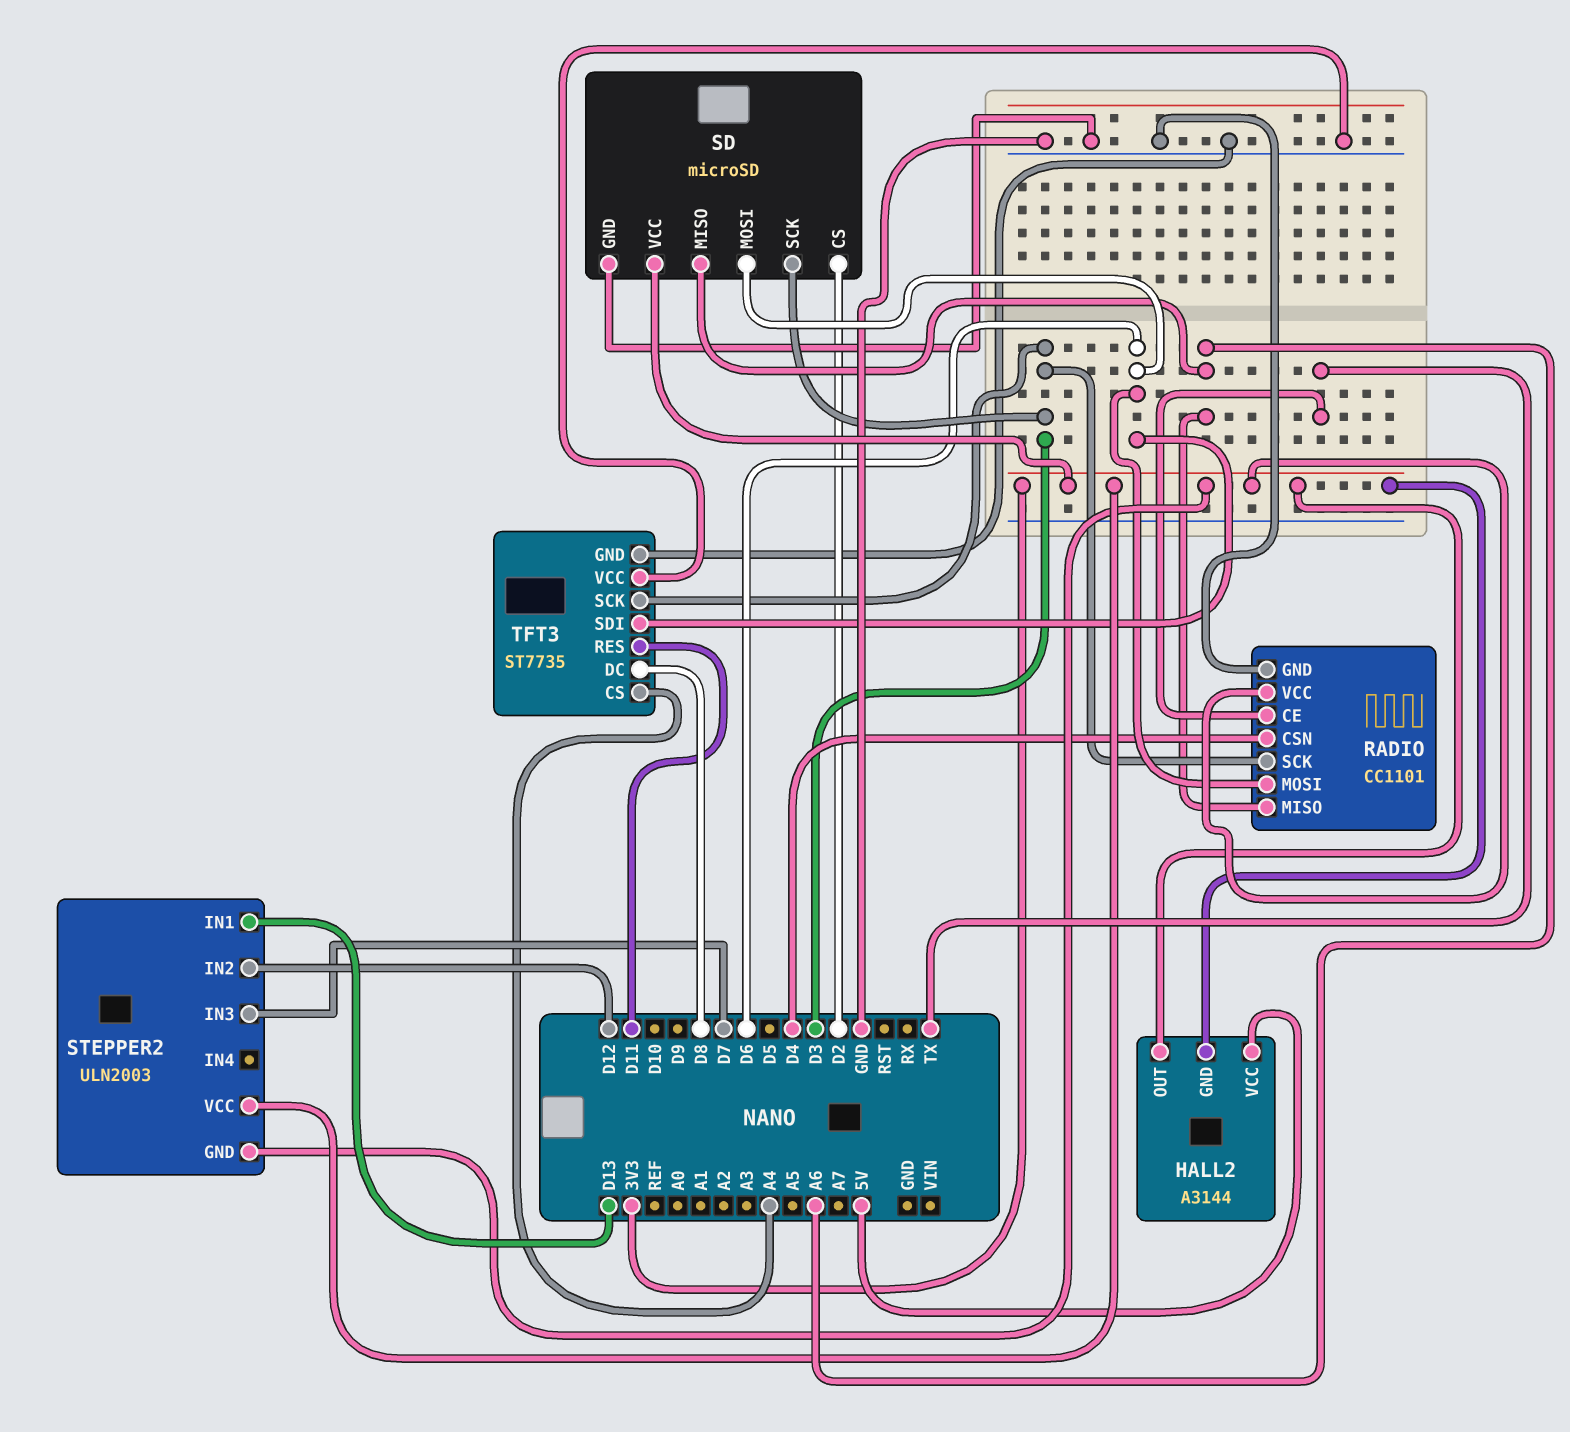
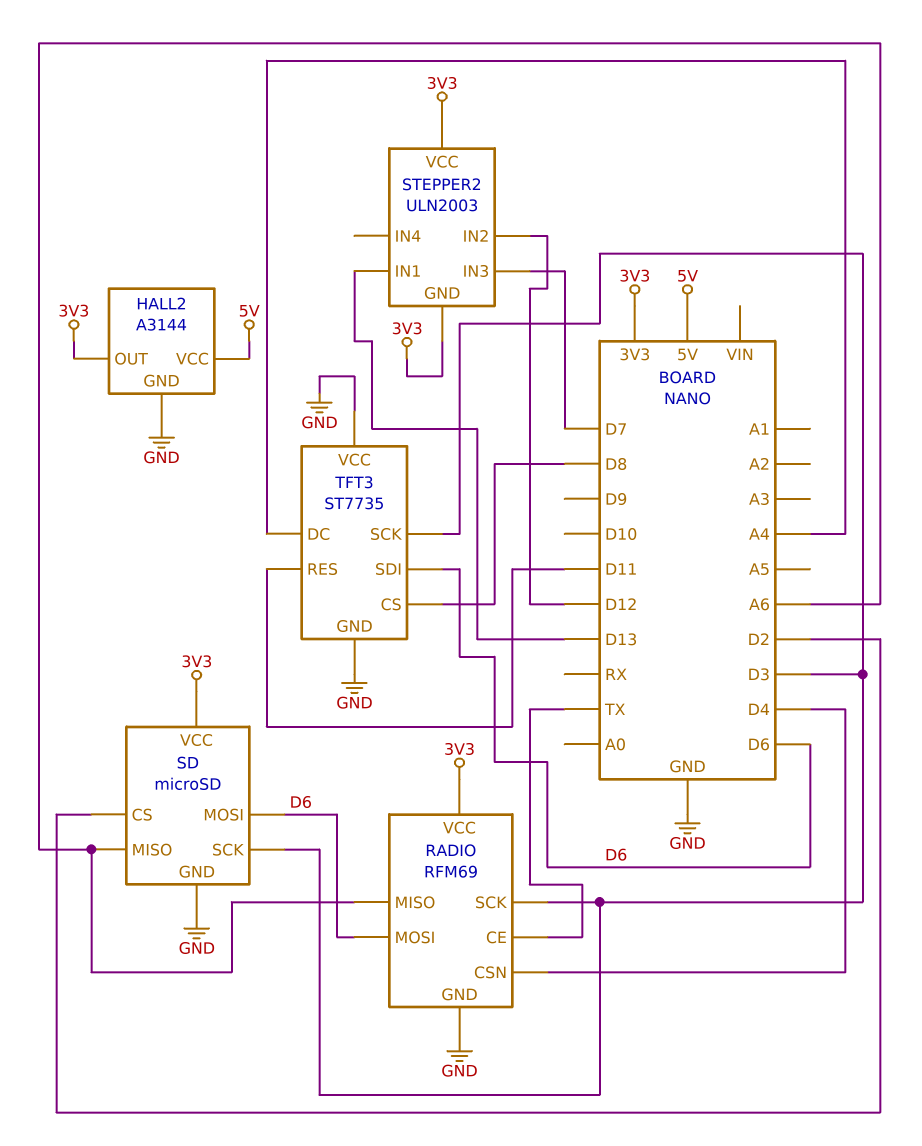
HALL2 pin GND: 3V3 -> GND
RADIO: CC1101 -> RFM69
TFT3 pin CS: A4 -> D8
TFT3 pin DC: D8 -> A4

